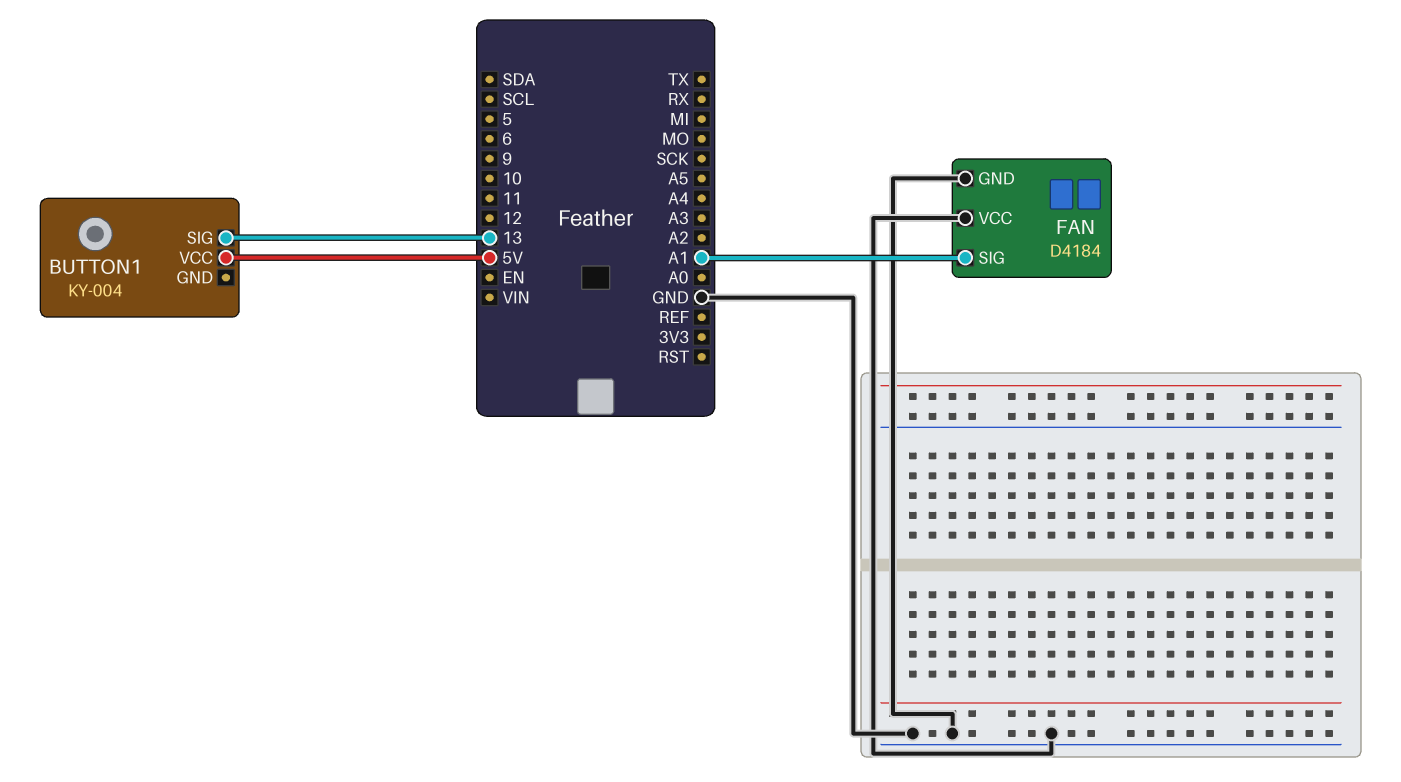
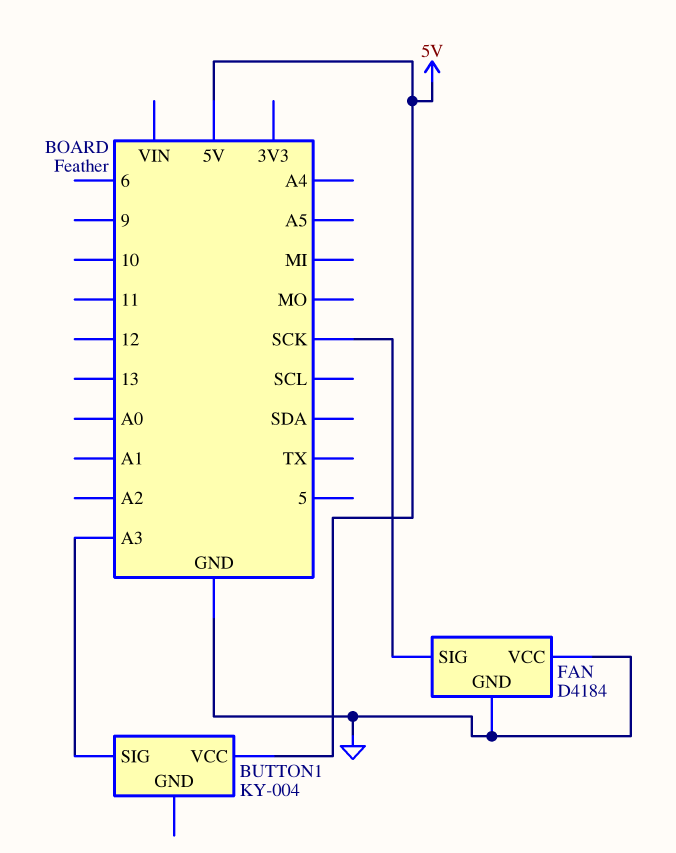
BUTTON1 pin SIG: 13 -> A3
FAN pin SIG: A1 -> SCK

